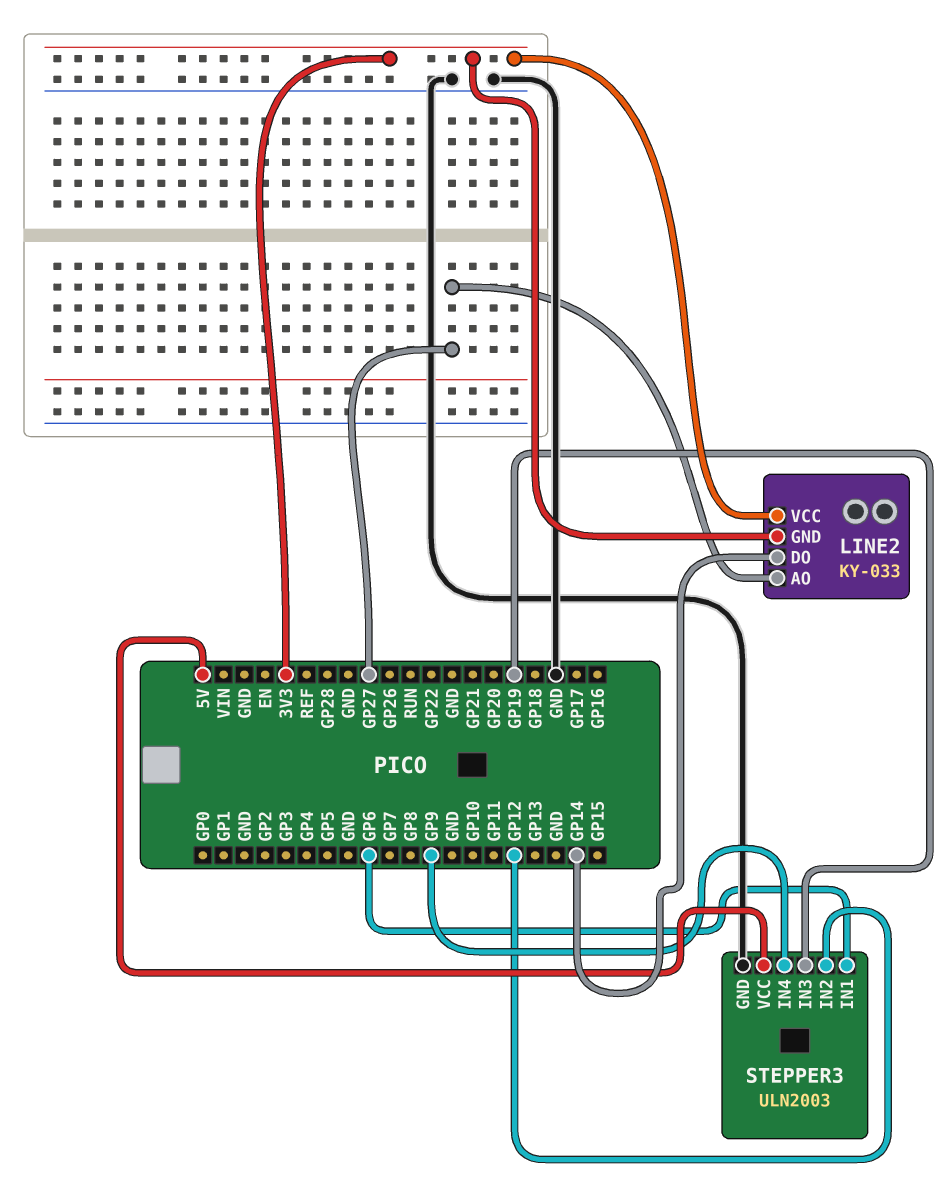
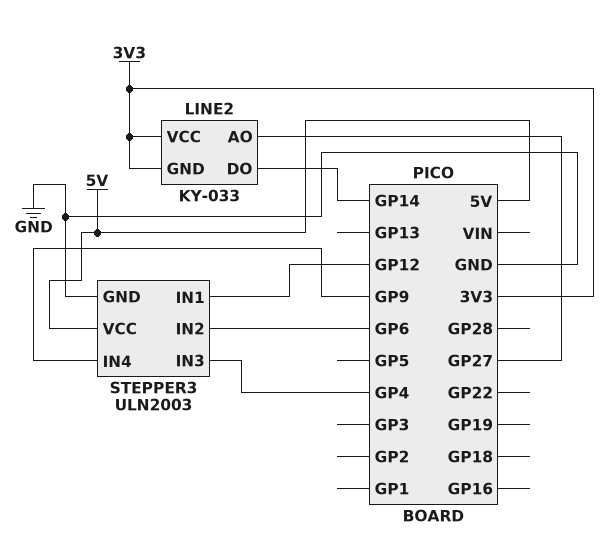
STEPPER3 pin IN1: GP6 -> GP12
STEPPER3 pin IN2: GP12 -> GP6
STEPPER3 pin IN3: GP19 -> GP4

